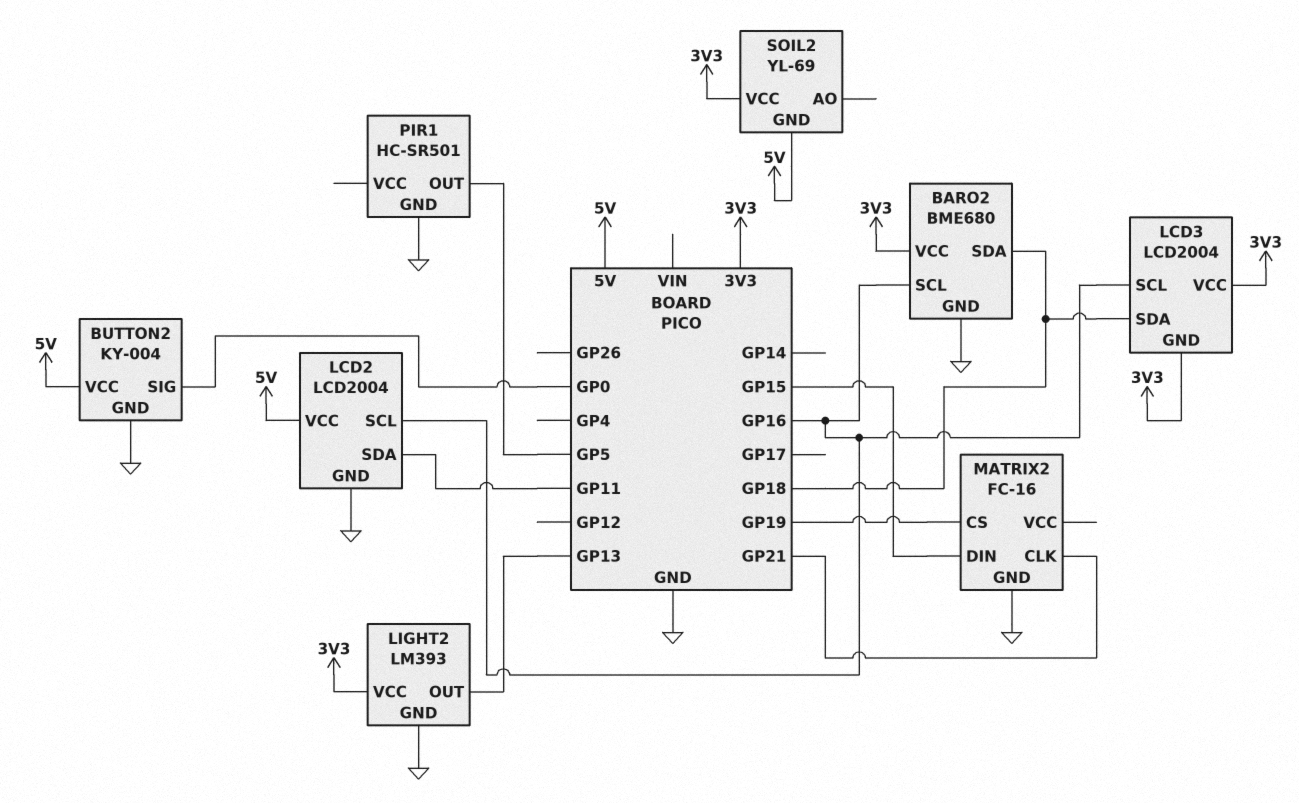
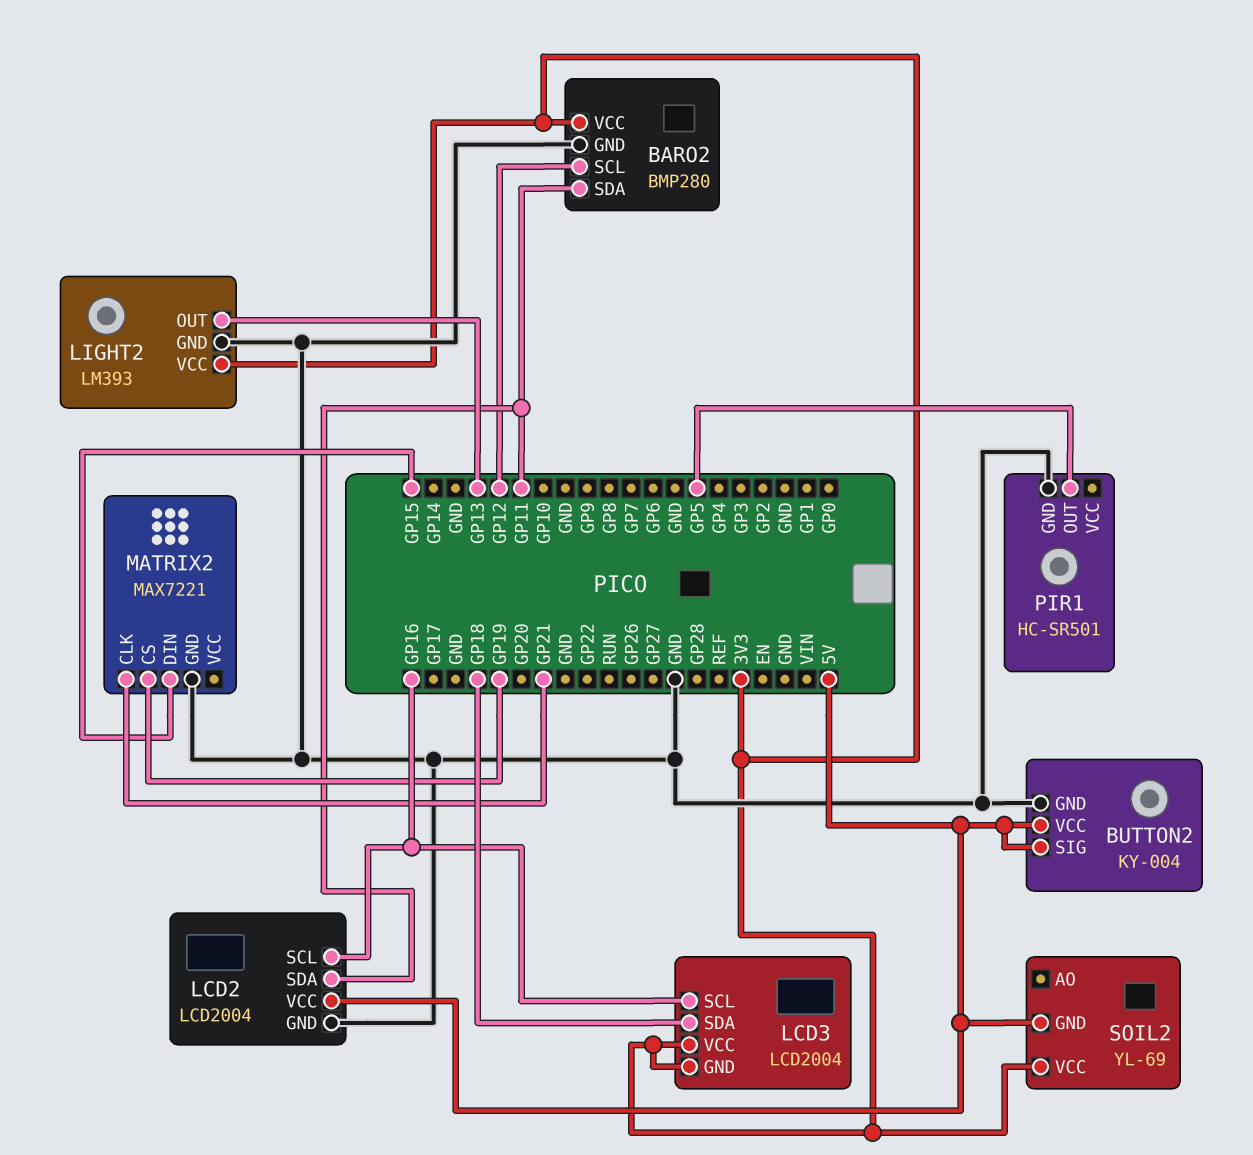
BARO2: BME680 -> BMP280
BARO2 pin SCL: GP16 -> GP12
BARO2 pin SDA: GP18 -> GP11
BUTTON2 pin SIG: GP0 -> 5V
MATRIX2: FC-16 -> MAX7221

